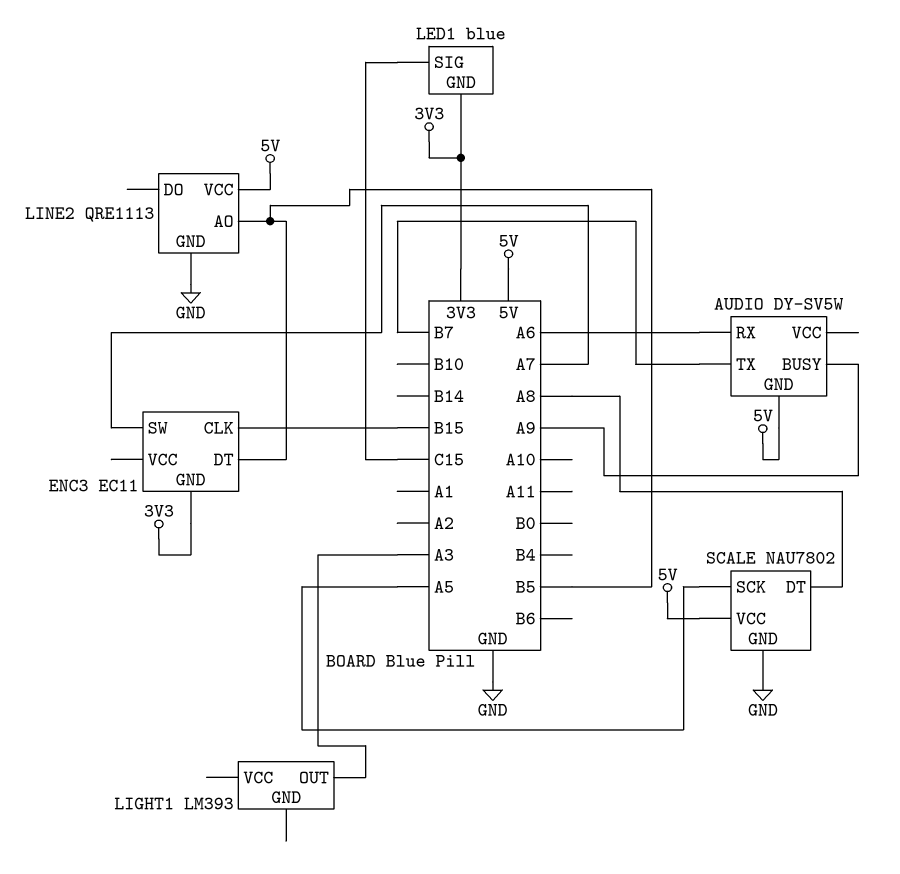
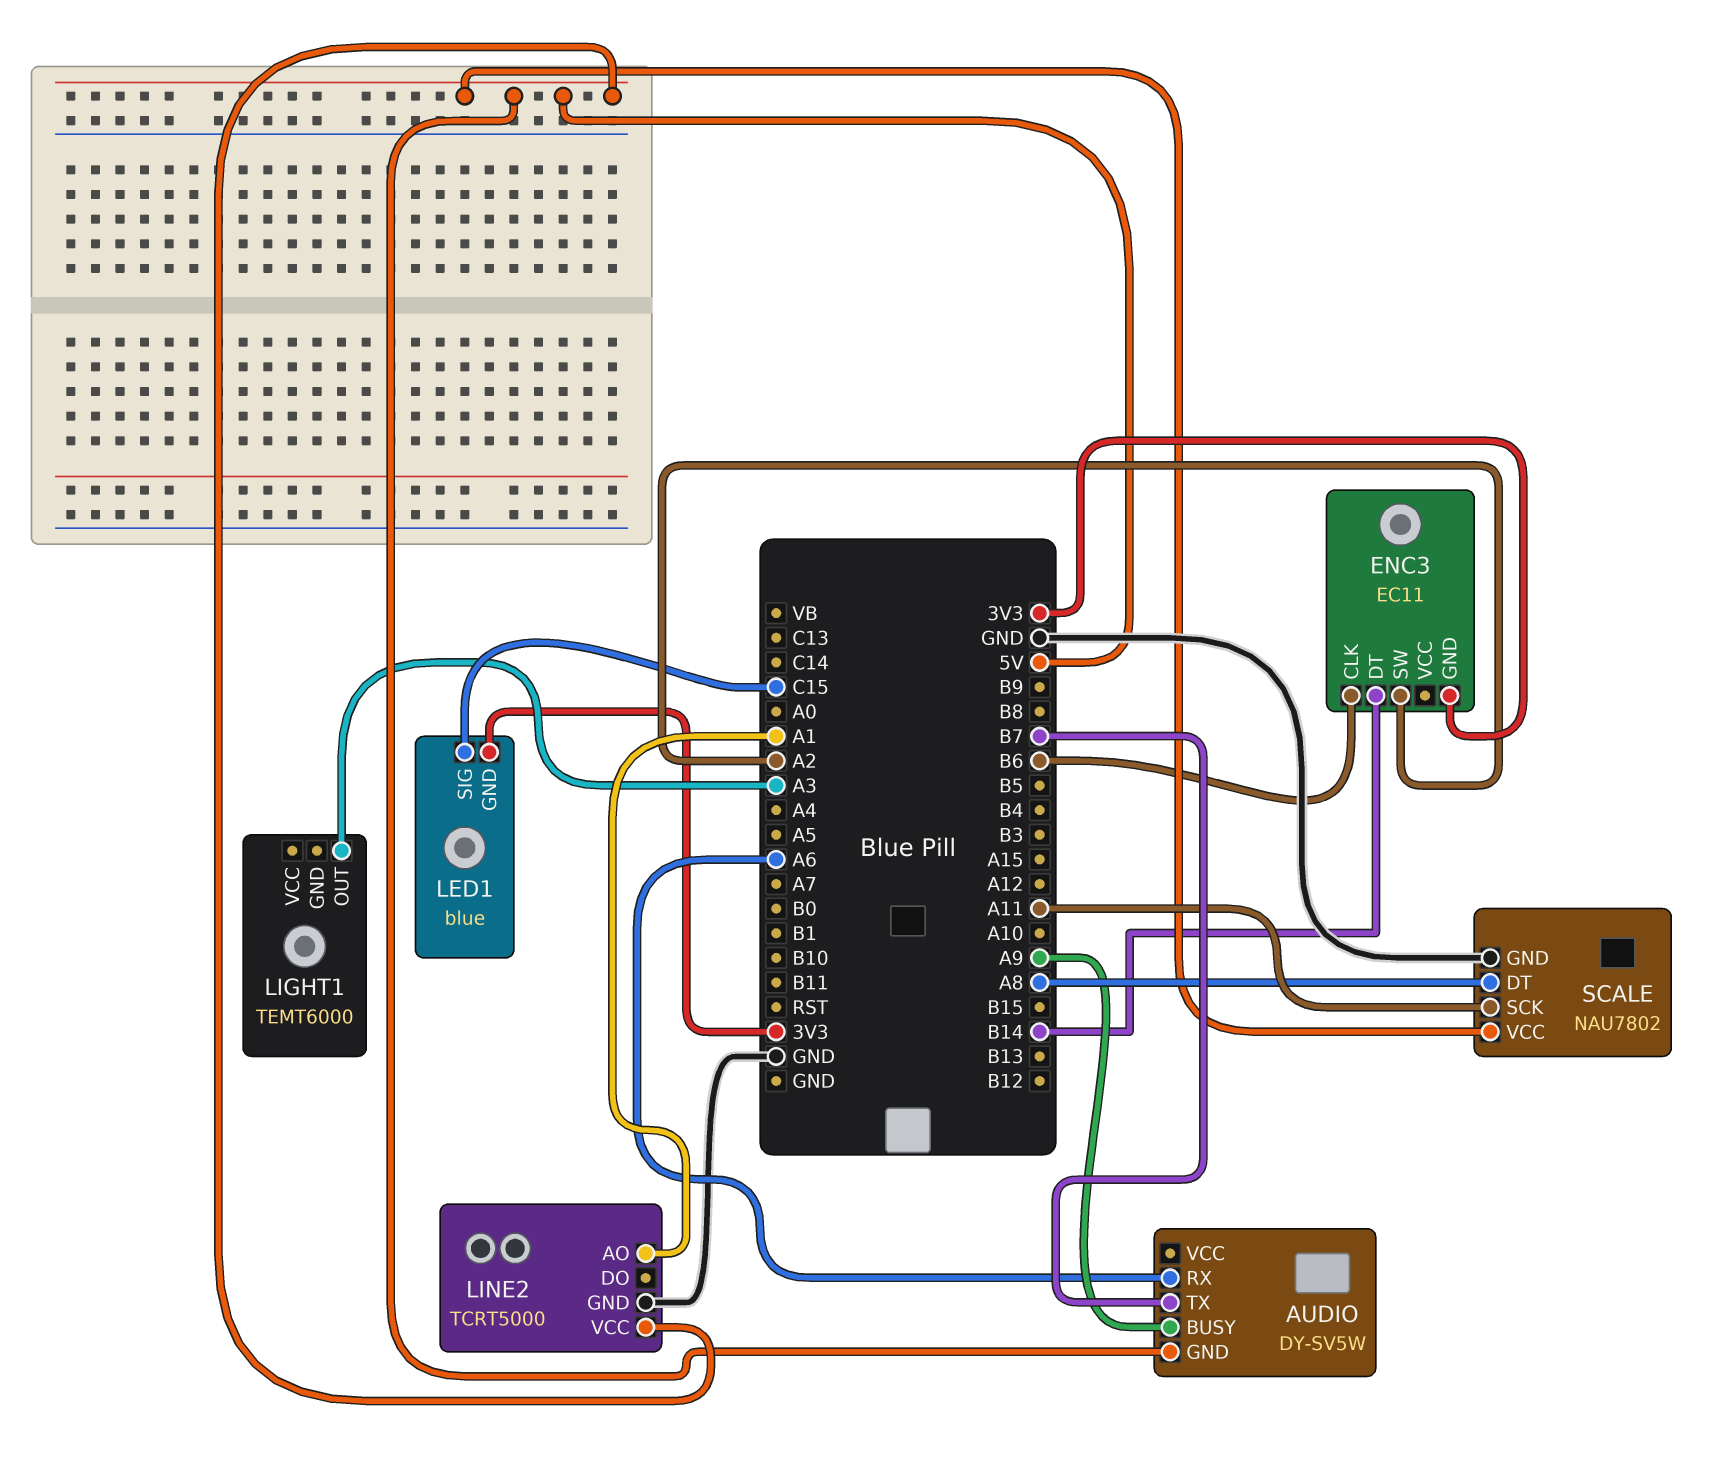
ENC3 pin CLK: B15 -> B6
ENC3 pin DT: B5 -> B14
ENC3 pin SW: A7 -> A2
LIGHT1: LM393 -> TEMT6000
LINE2: QRE1113 -> TCRT5000
LINE2 pin AO: B5 -> A1
SCALE pin SCK: A5 -> A11

